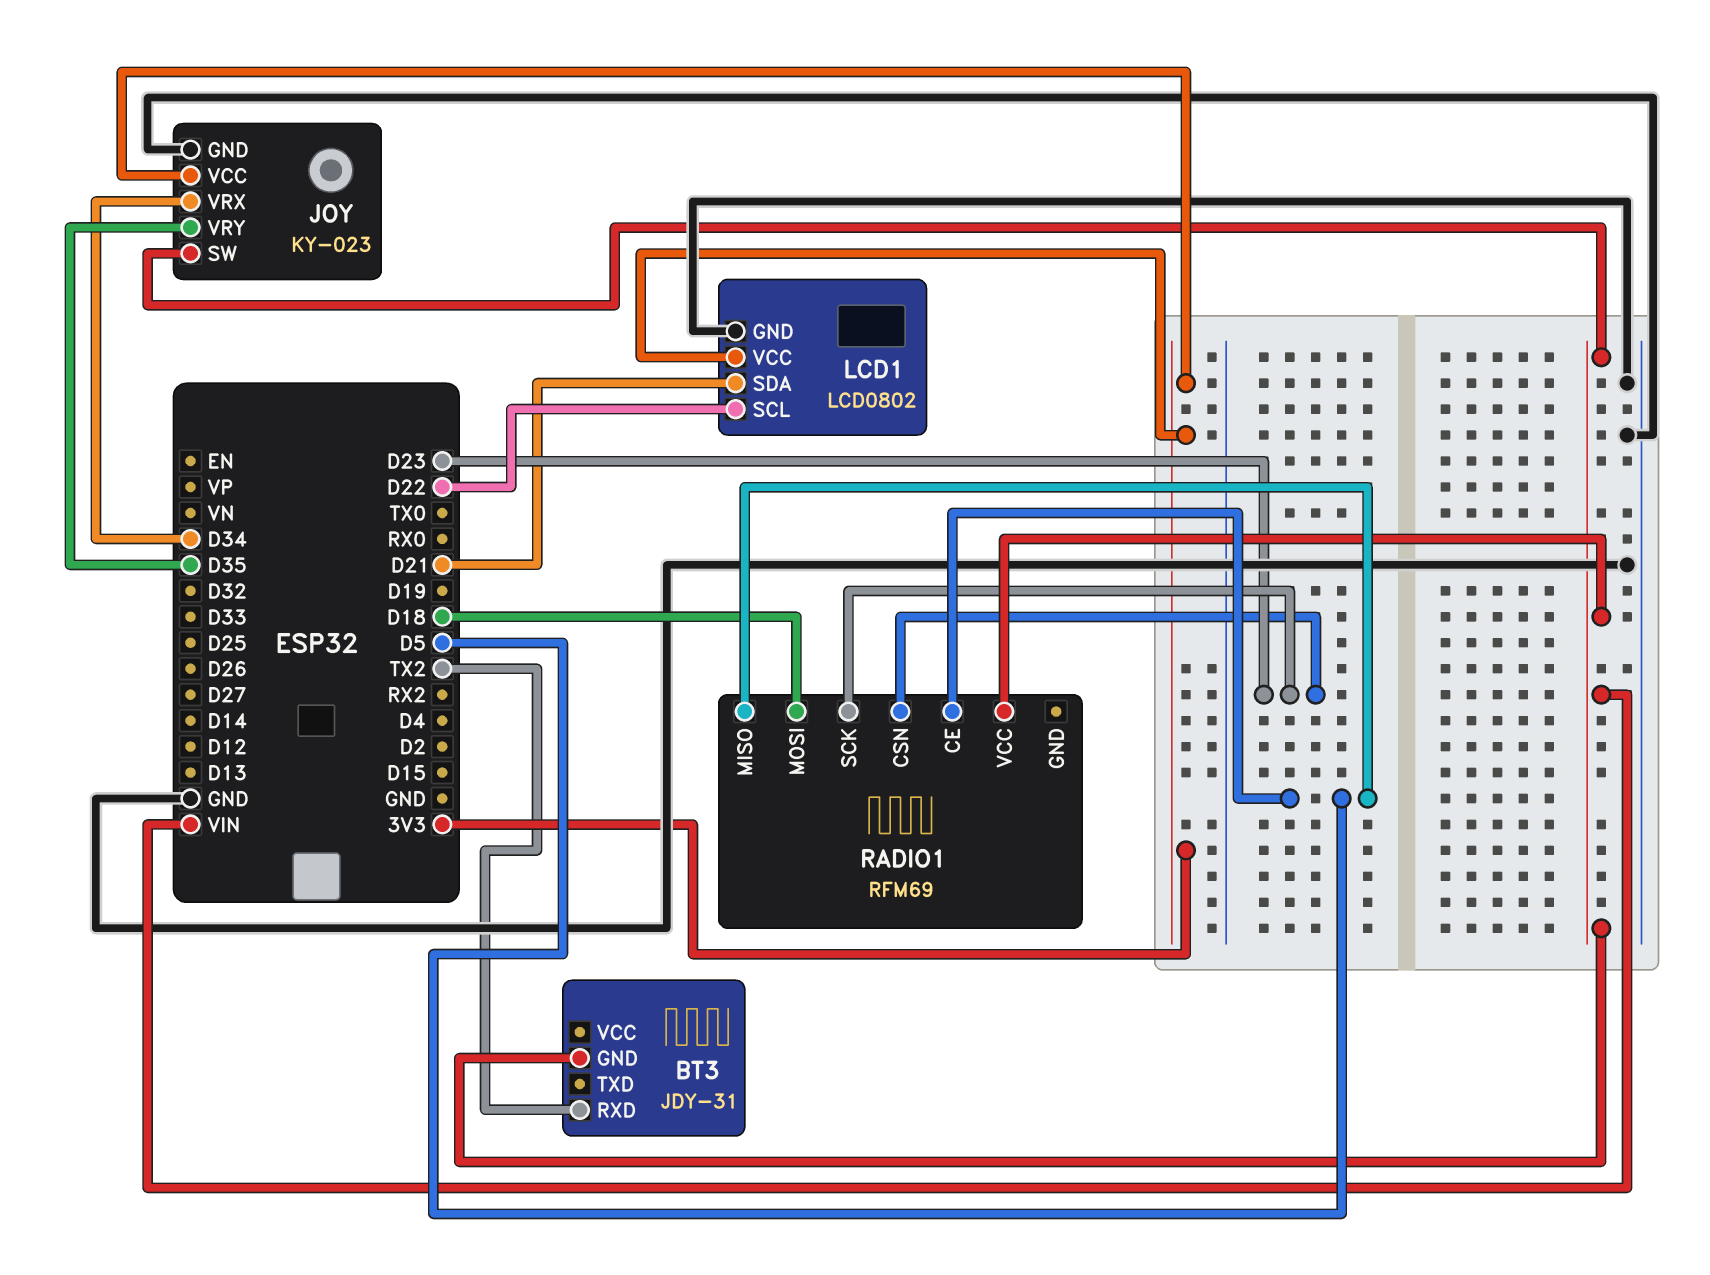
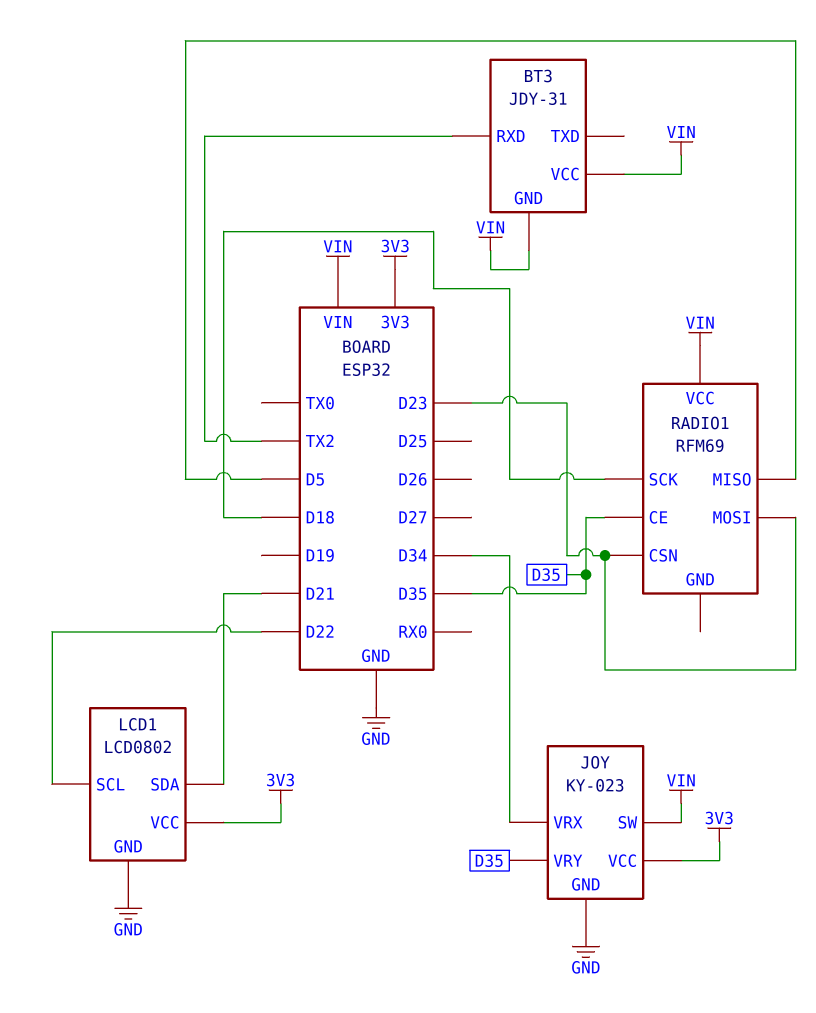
BT3 pin VCC: none -> VIN
RADIO1 pin CE: D5 -> D35
RADIO1 pin MOSI: D18 -> D23
RADIO1 pin SCK: D23 -> D18

